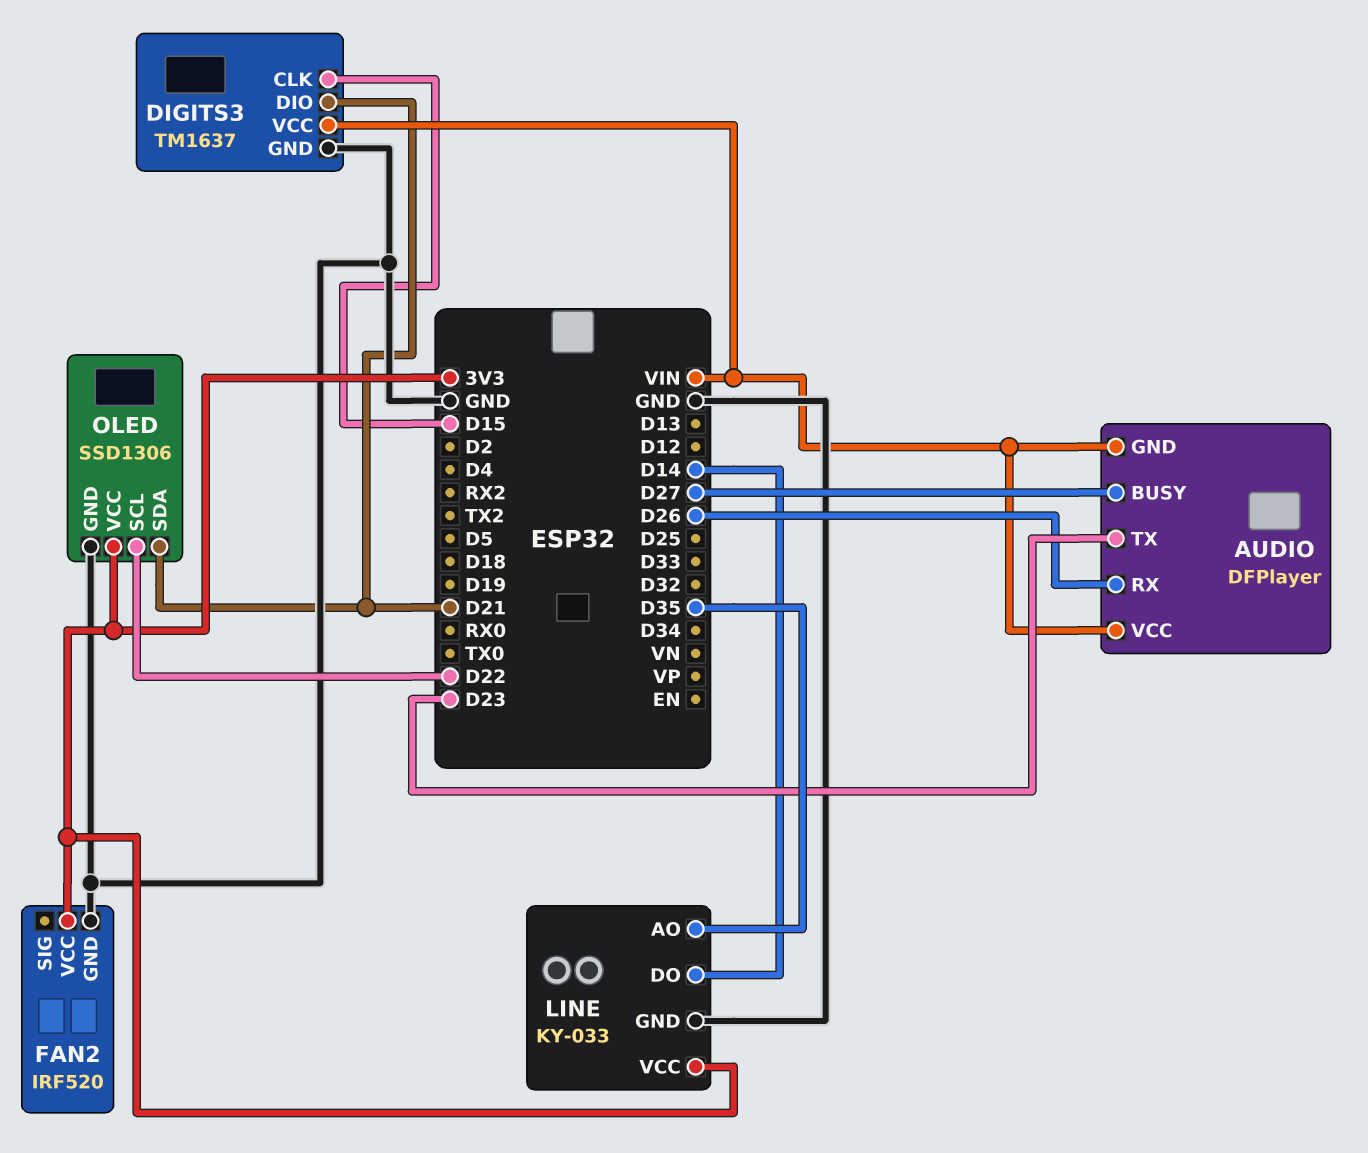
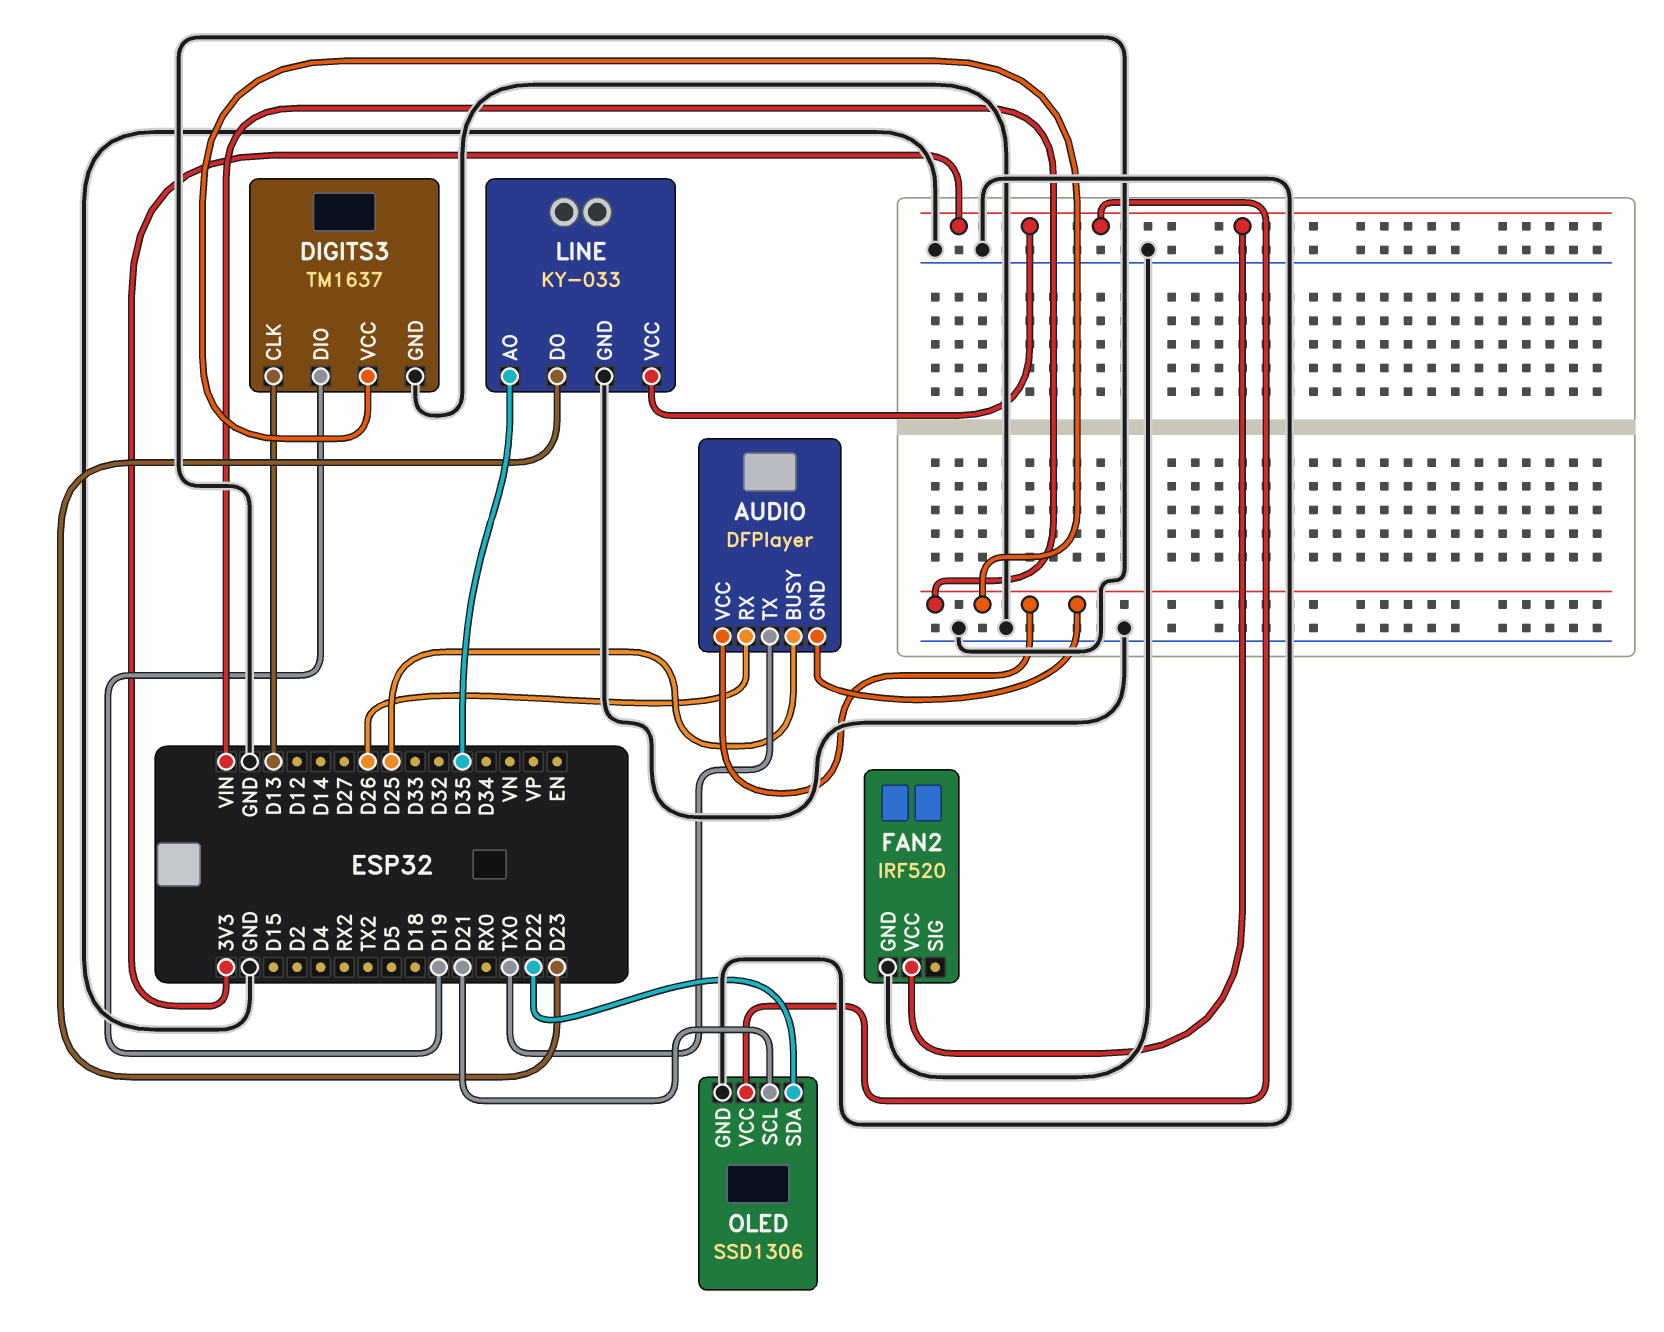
AUDIO pin BUSY: D27 -> D25
AUDIO pin TX: D23 -> TX0
DIGITS3 pin CLK: D15 -> D13
DIGITS3 pin DIO: D21 -> D19
LINE pin DO: D14 -> D23
OLED pin SCL: D22 -> D21
OLED pin SDA: D21 -> D22

